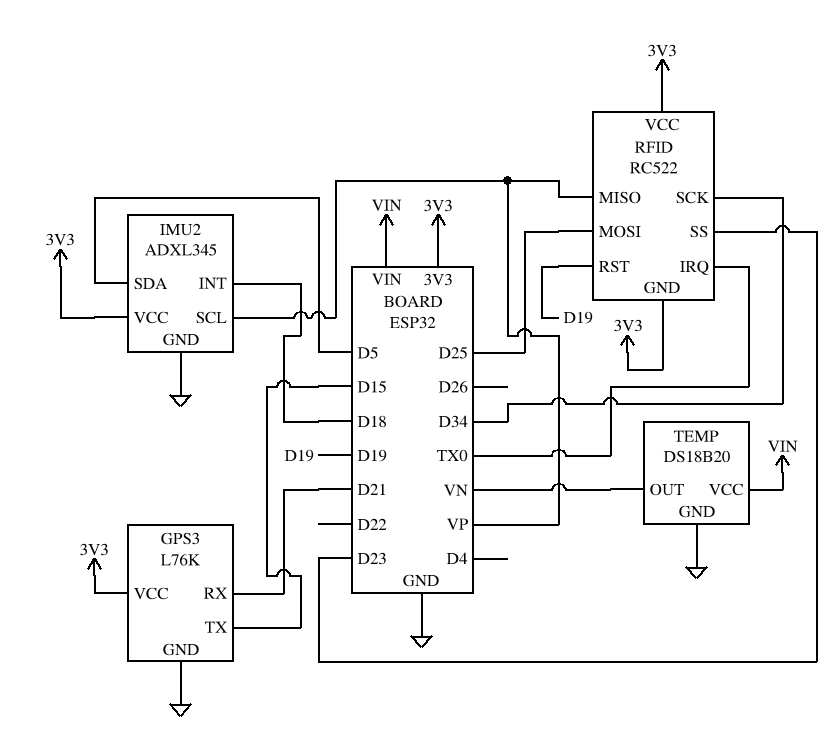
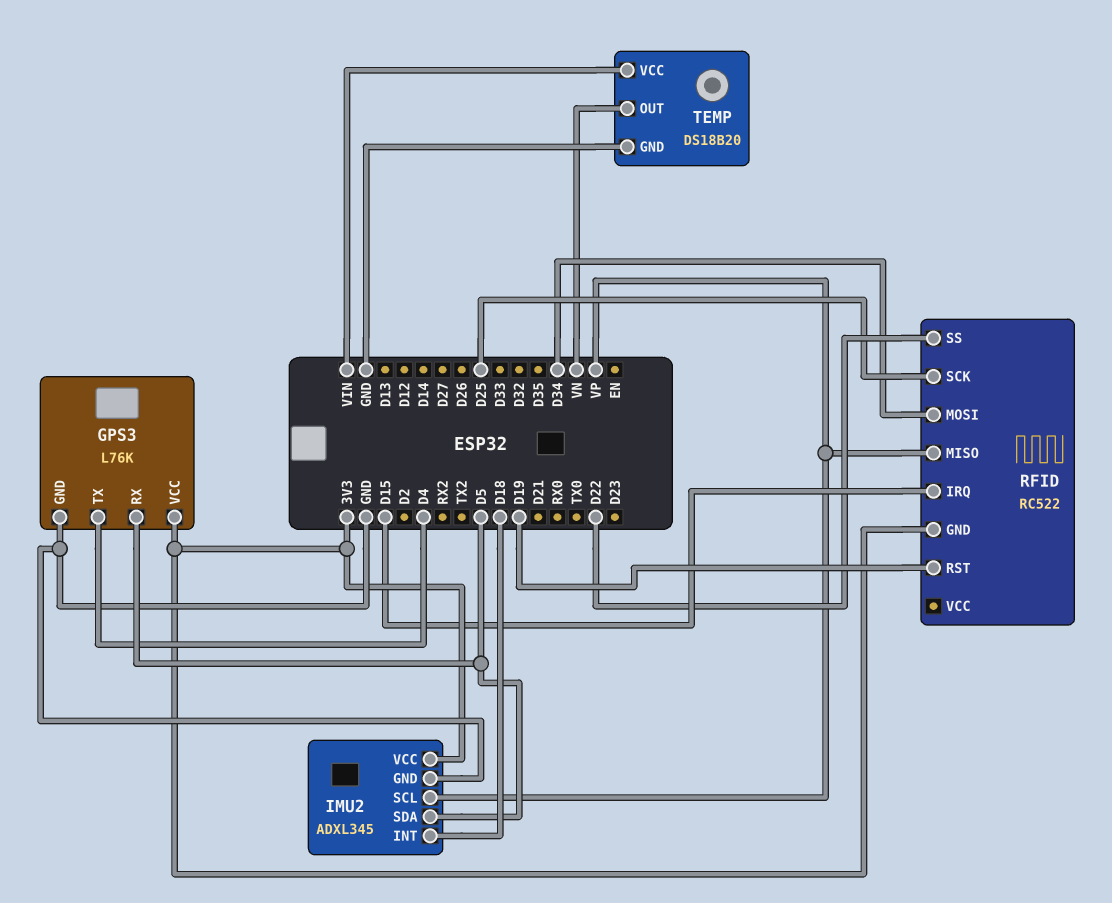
GPS3 pin RX: D21 -> D5
GPS3 pin TX: D15 -> D4
RFID pin IRQ: TX0 -> D15
RFID pin MOSI: D25 -> D34
RFID pin SCK: D34 -> D25
RFID pin SS: D23 -> D22
RFID pin VCC: 3V3 -> none

